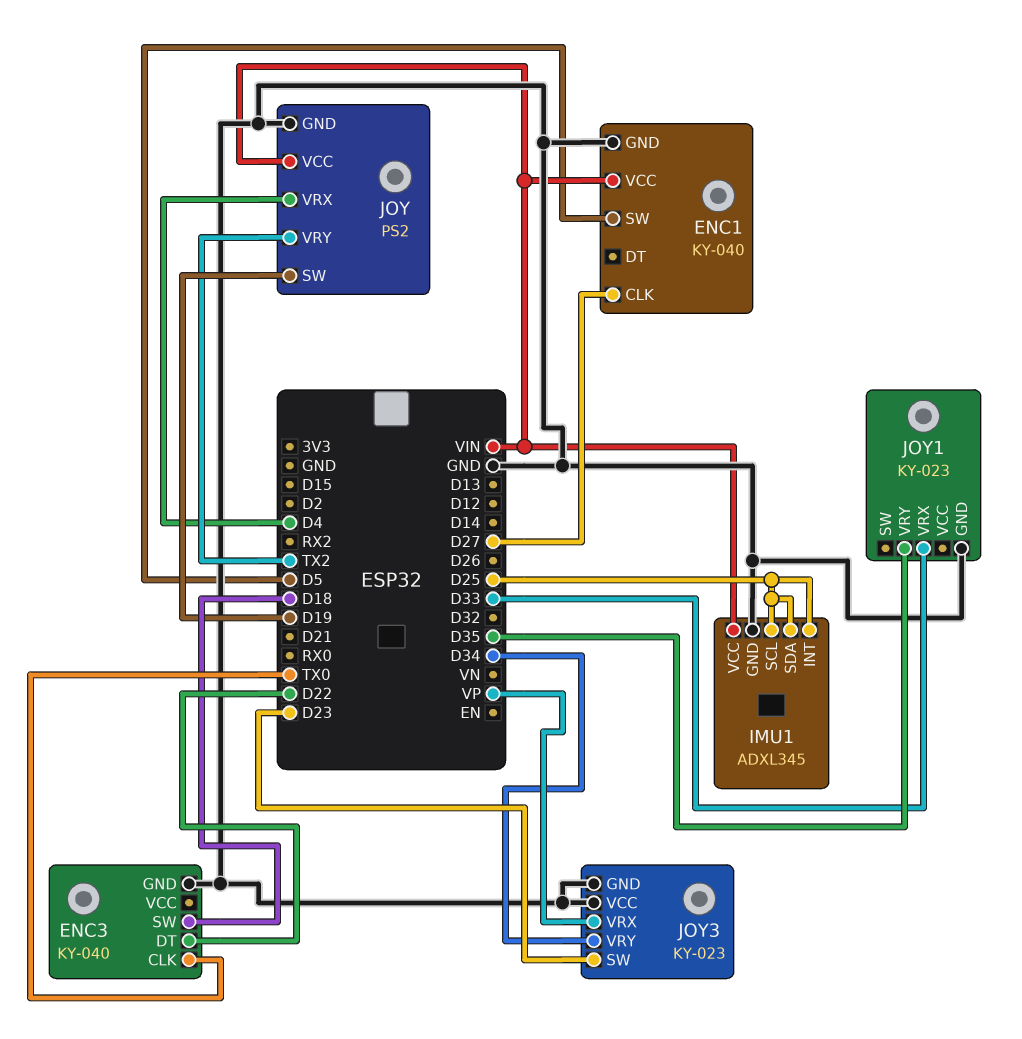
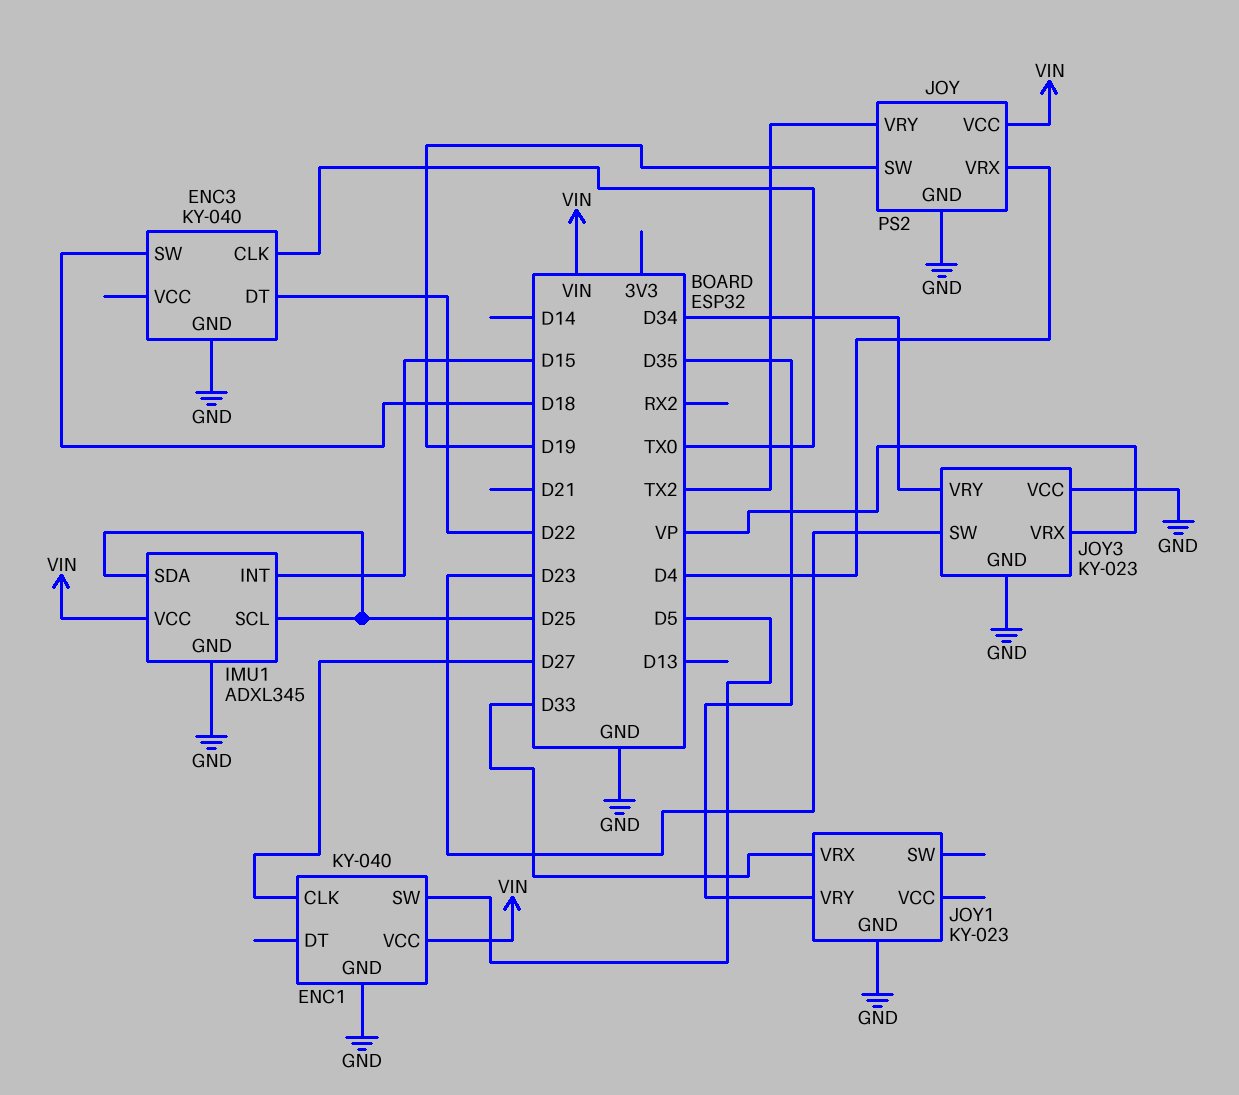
IMU1 pin INT: D25 -> D15

